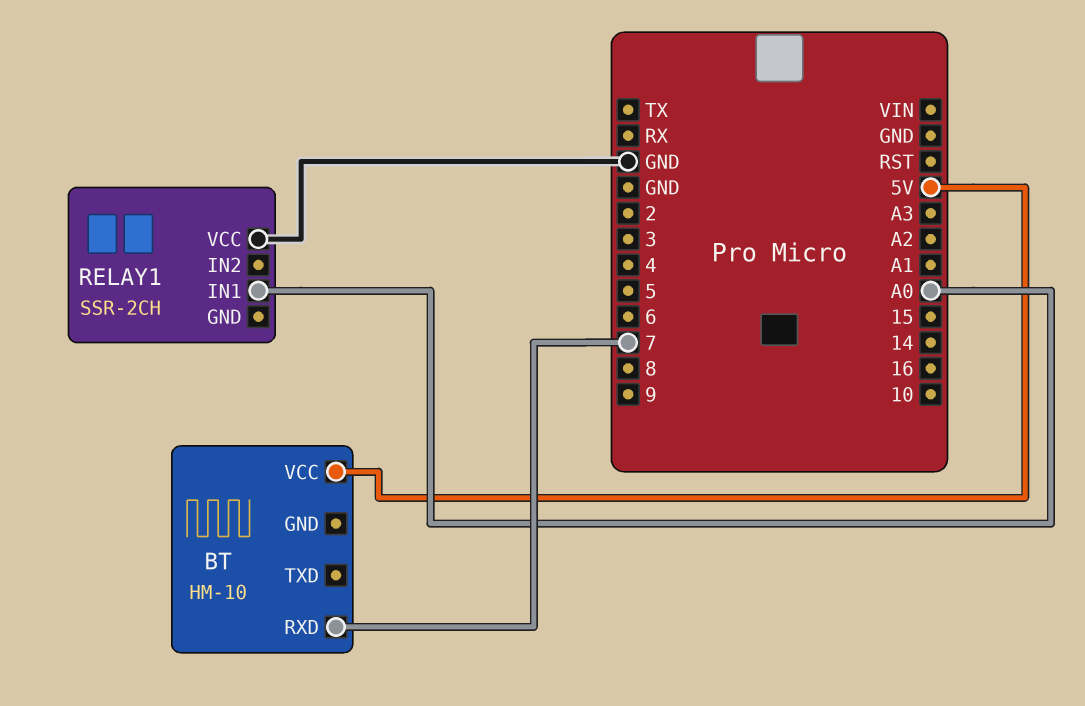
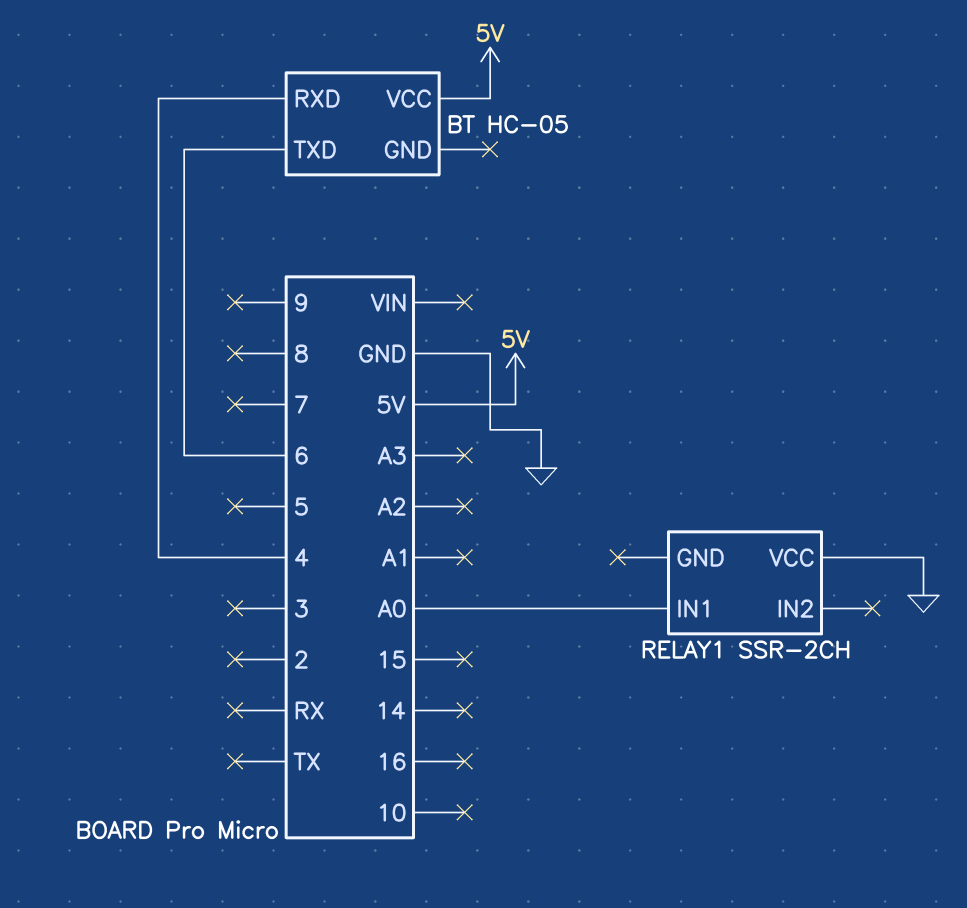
BT: HM-10 -> HC-05
BT pin RXD: 7 -> 4
BT pin TXD: none -> 6

